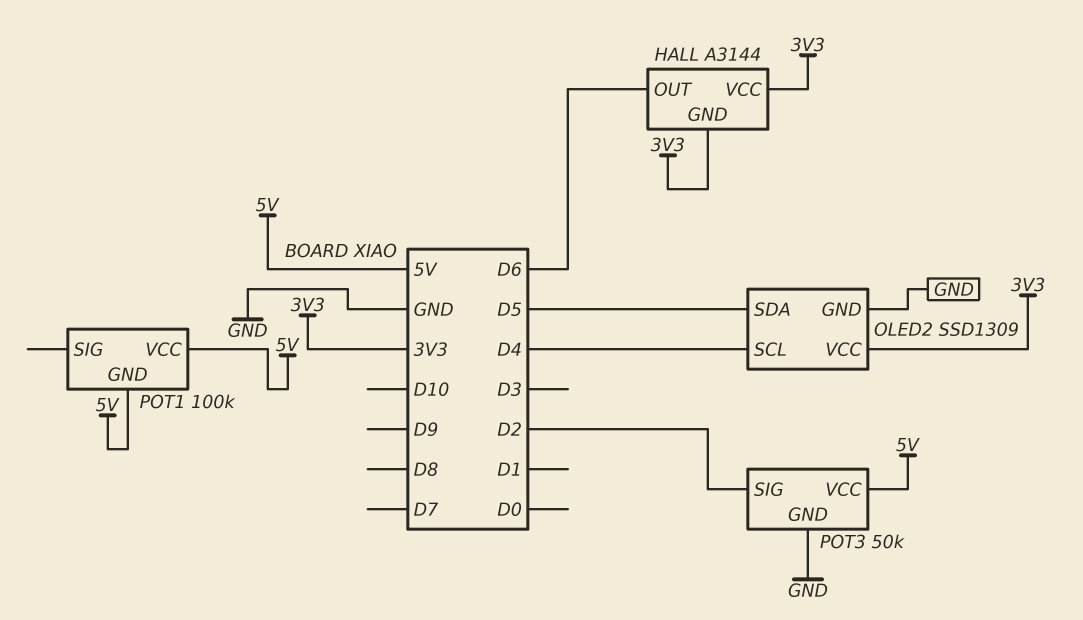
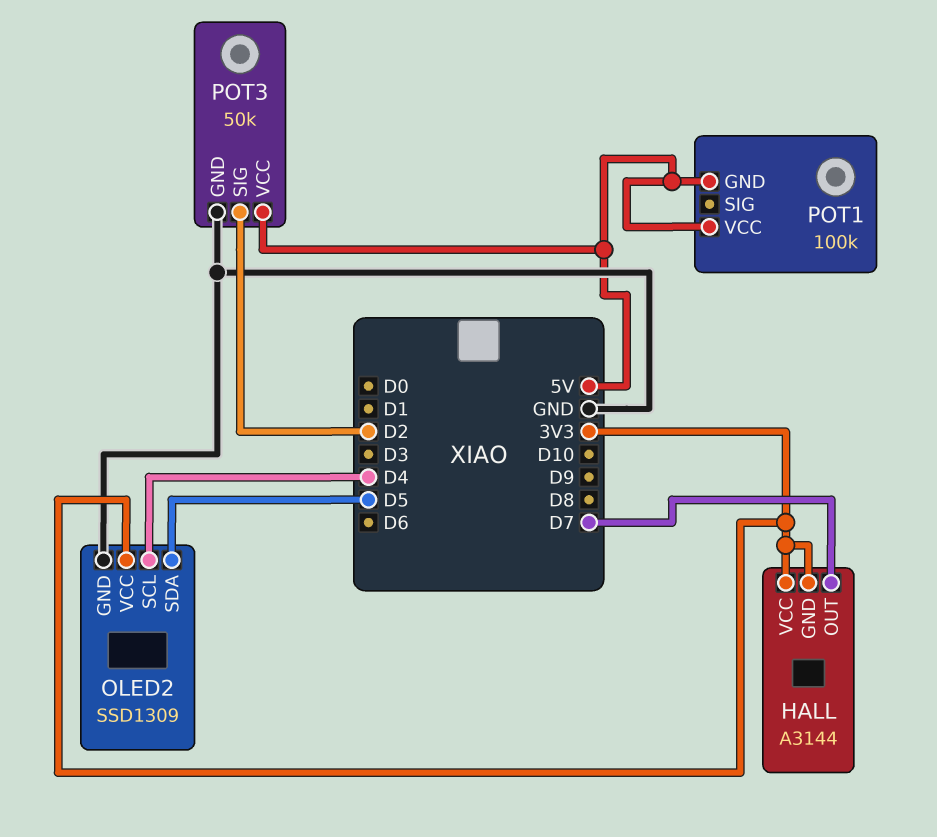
HALL pin OUT: D6 -> D7

